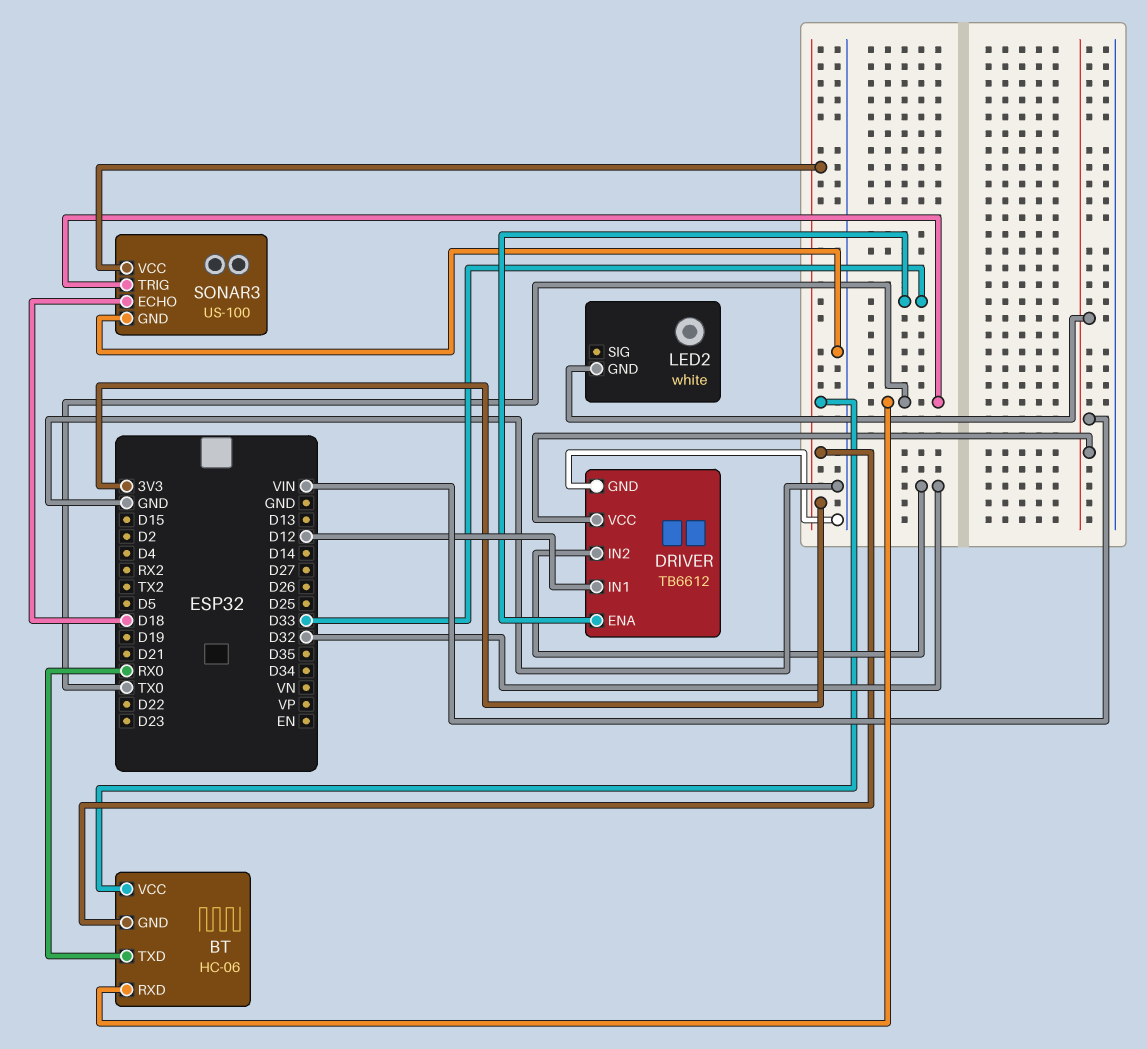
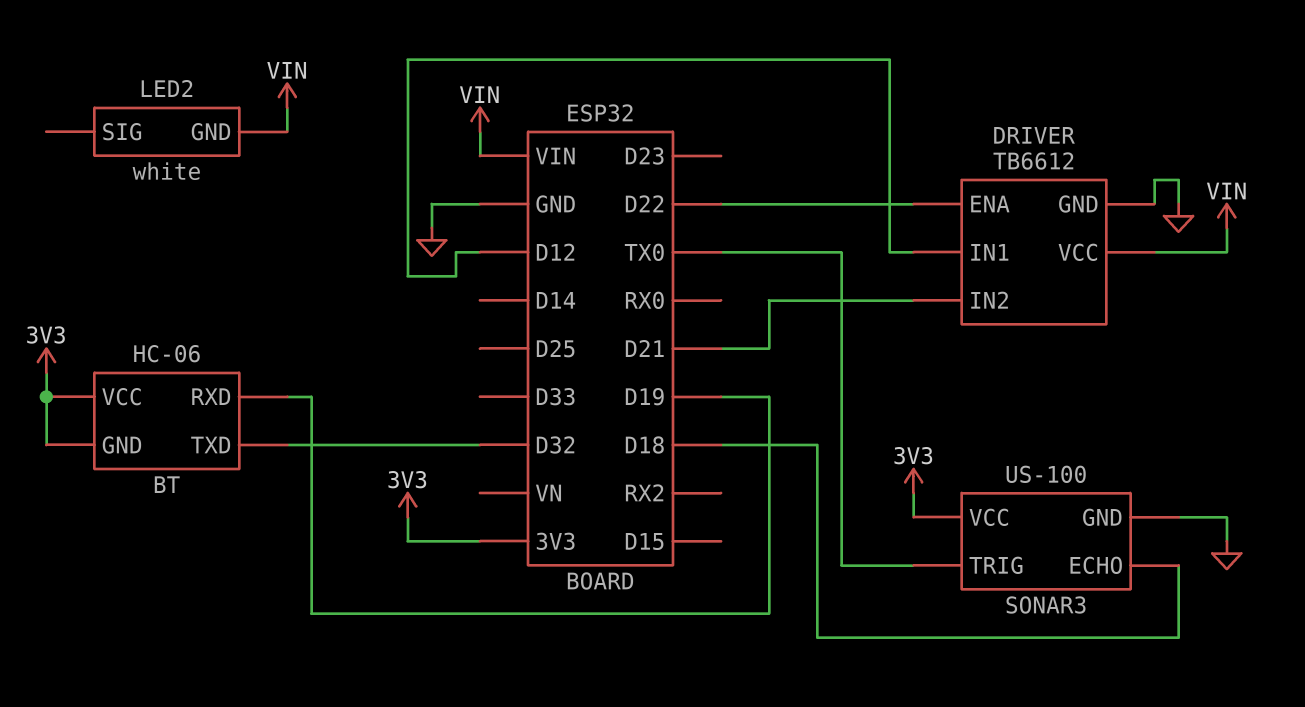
BT pin RXD: TX0 -> D19
BT pin TXD: RX0 -> D32
DRIVER pin ENA: D33 -> D22
DRIVER pin IN2: D32 -> D21

